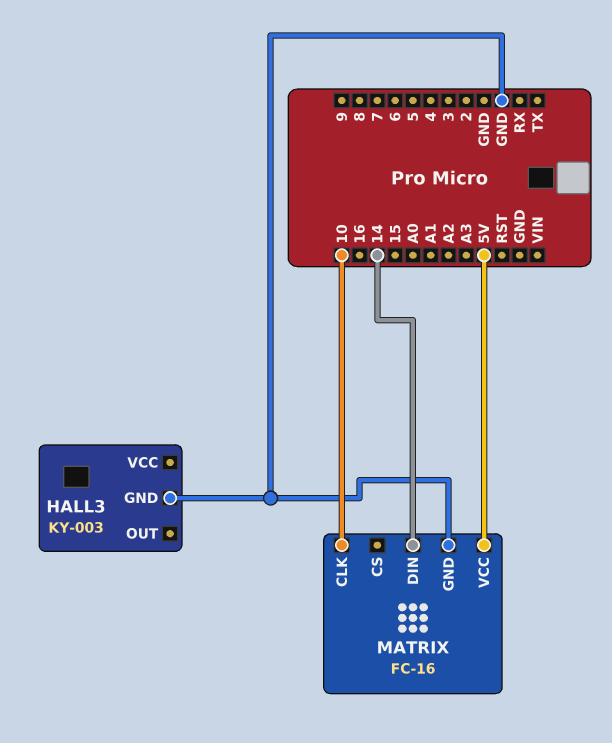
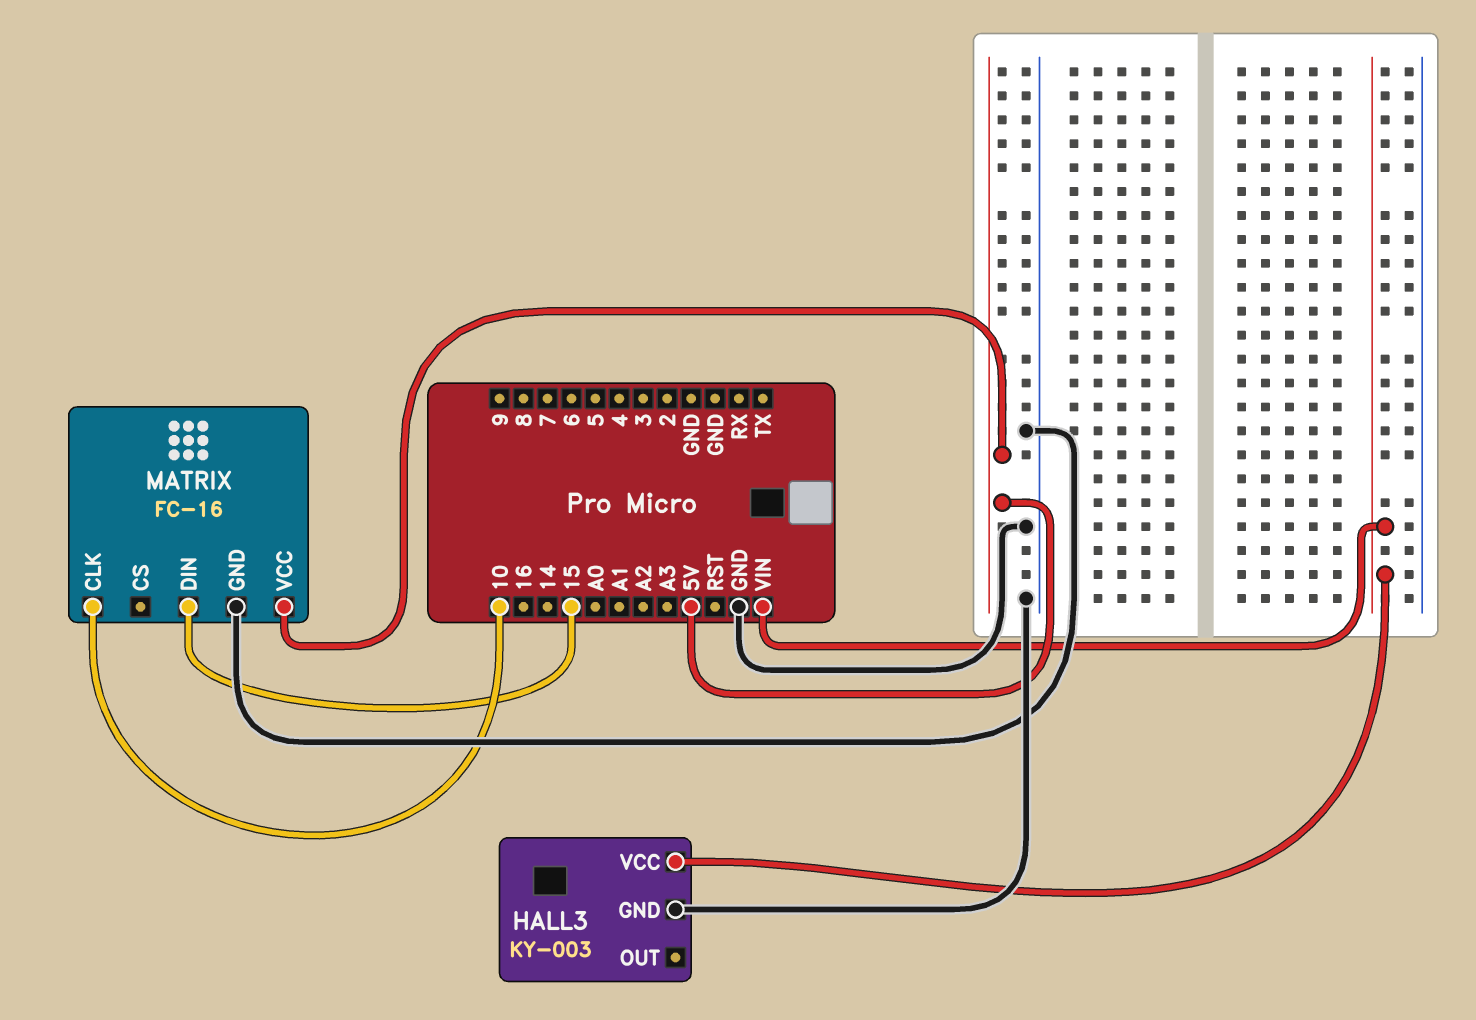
HALL3 pin VCC: none -> VIN
MATRIX pin DIN: 14 -> 15

